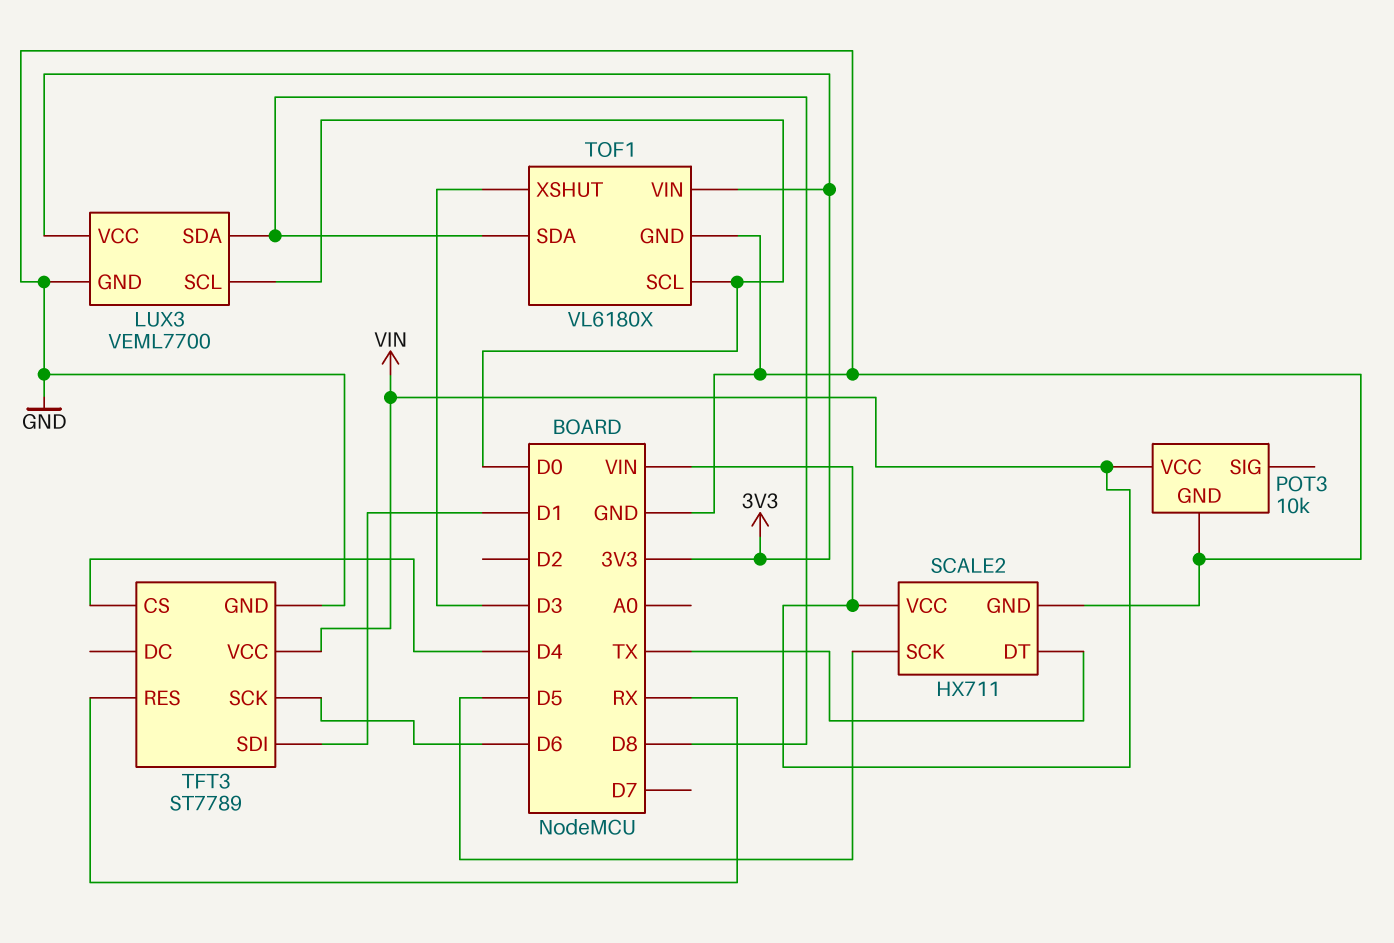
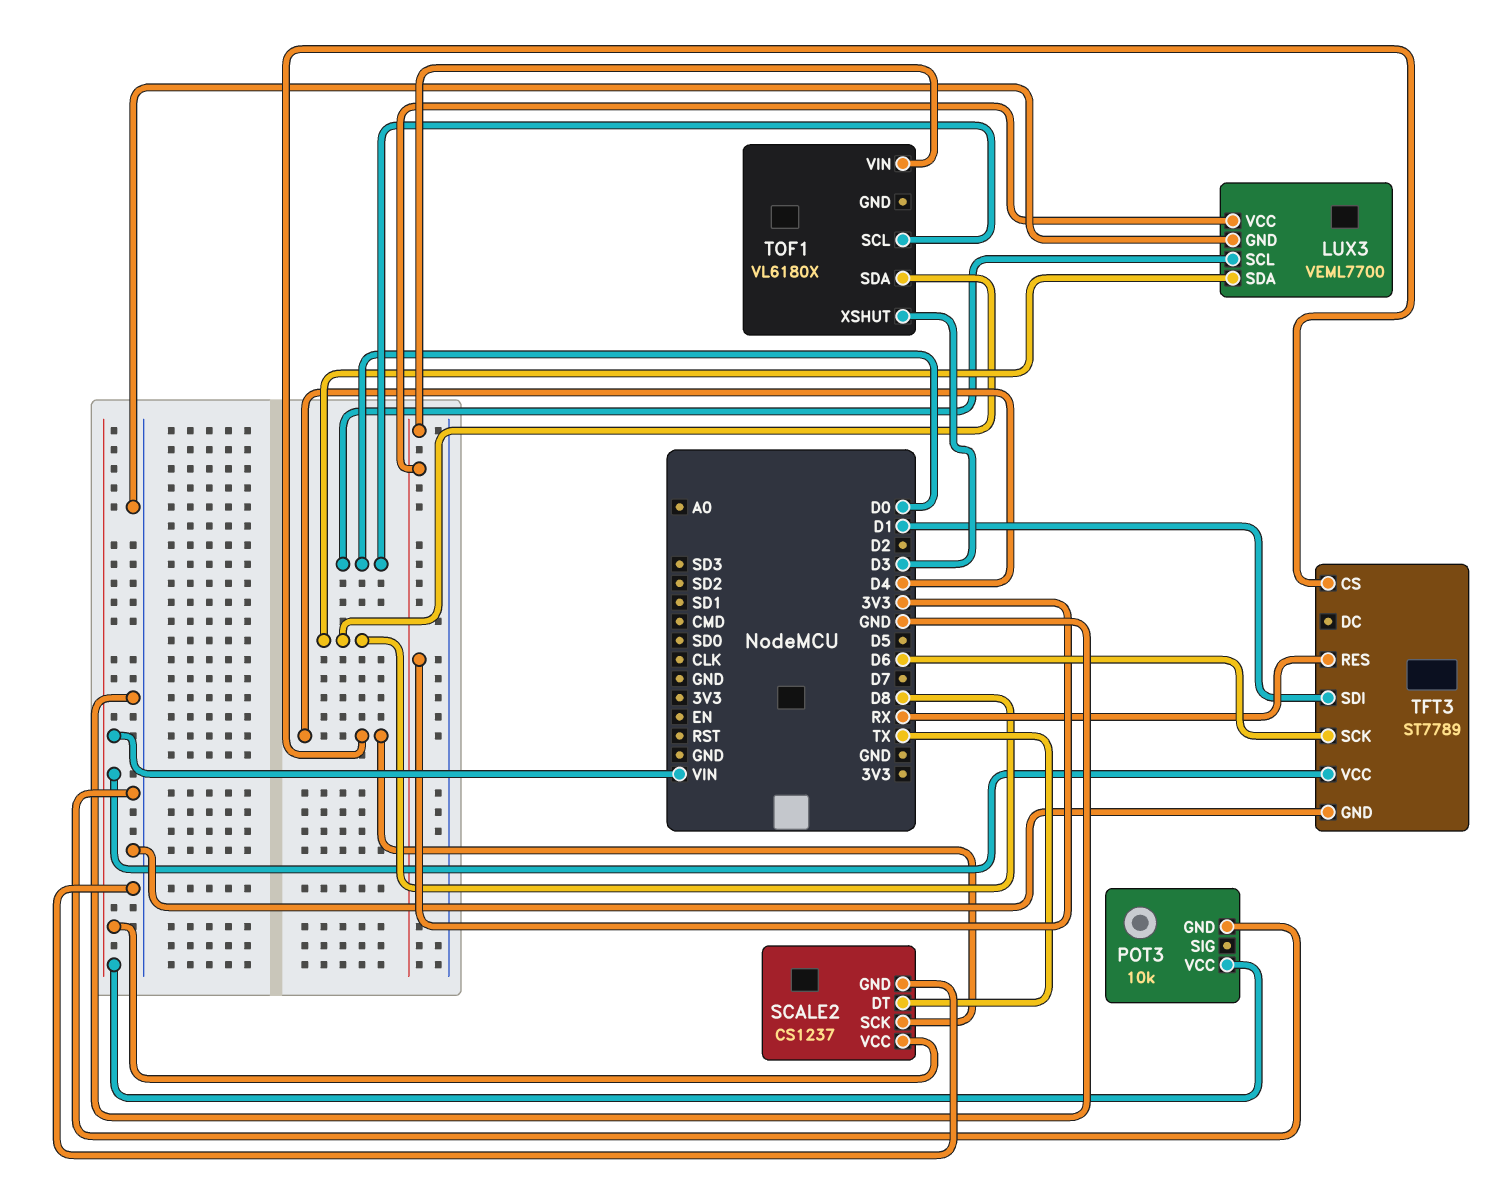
SCALE2: HX711 -> CS1237
SCALE2 pin SCK: D5 -> D4
TOF1 pin GND: GND -> none

